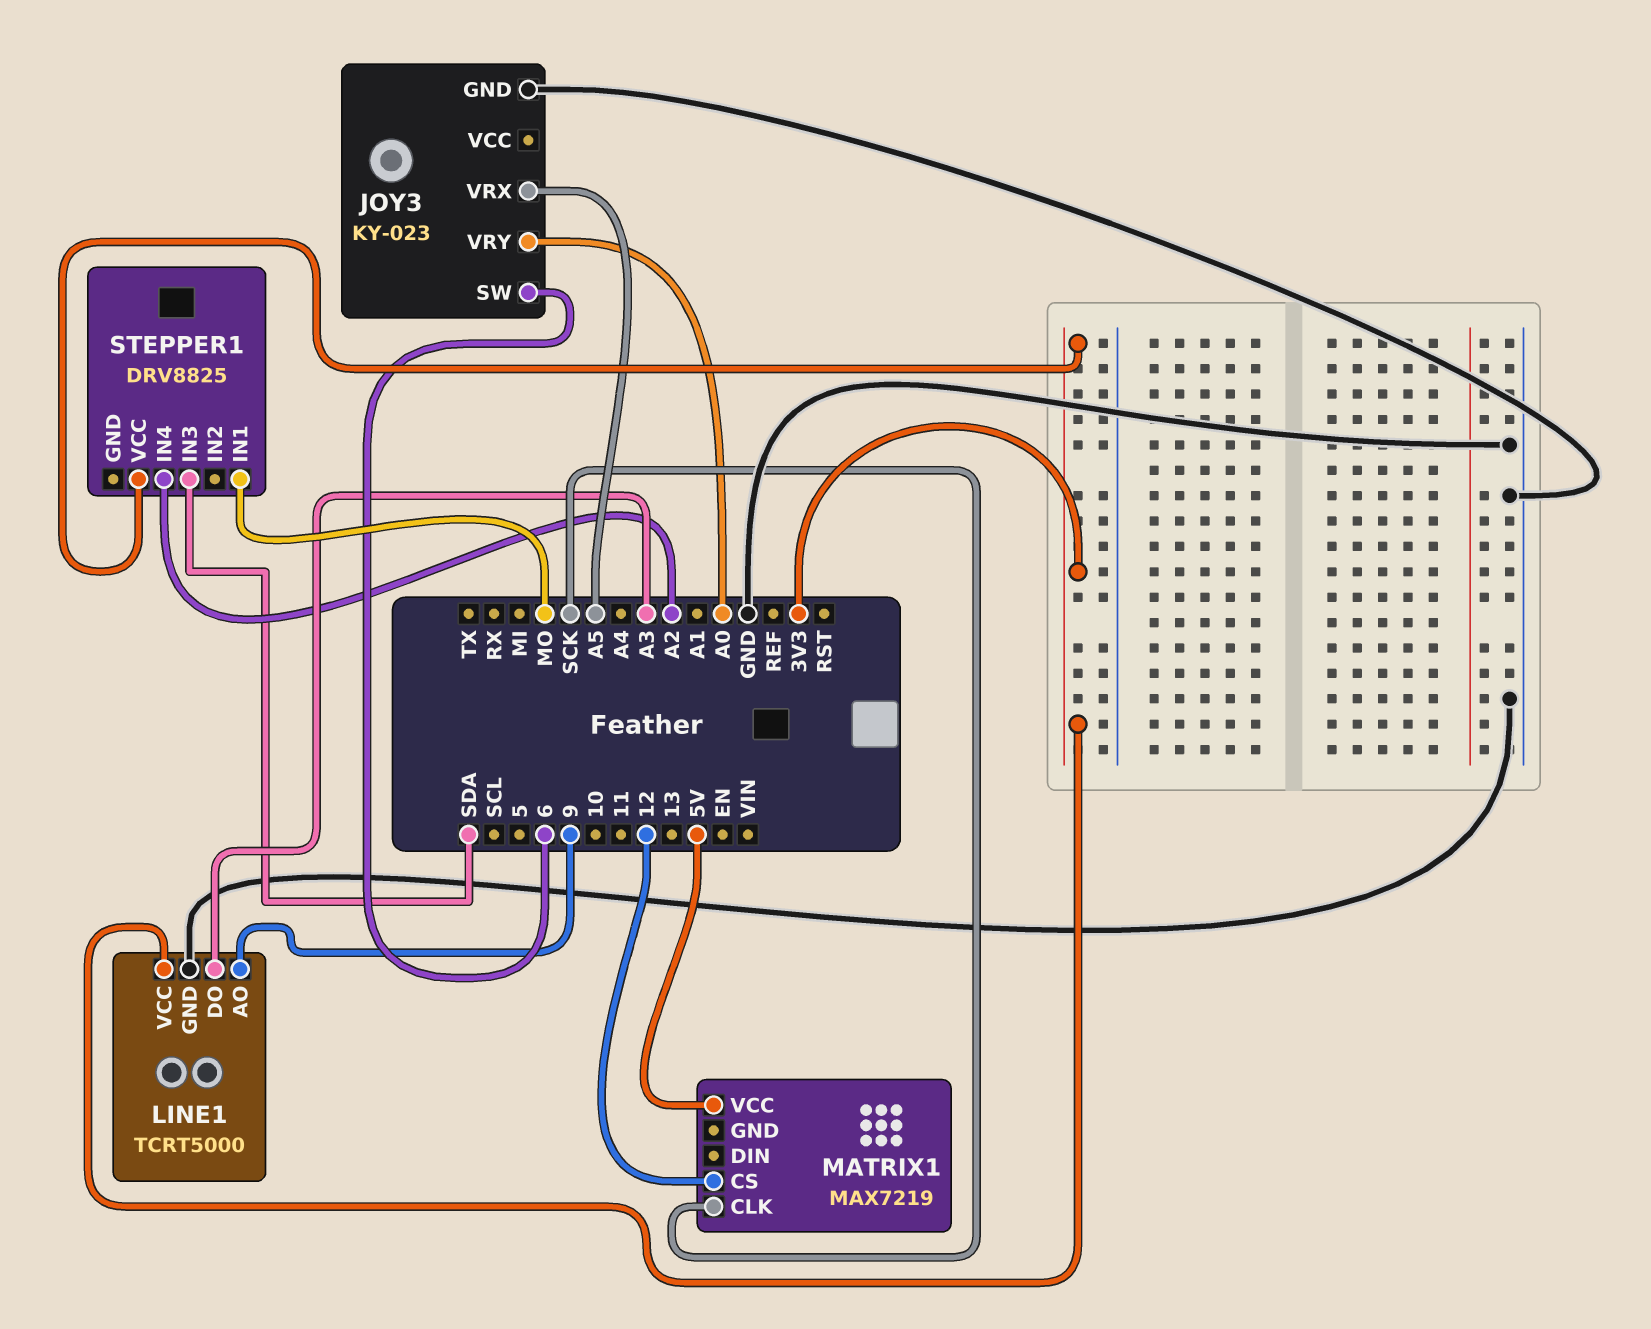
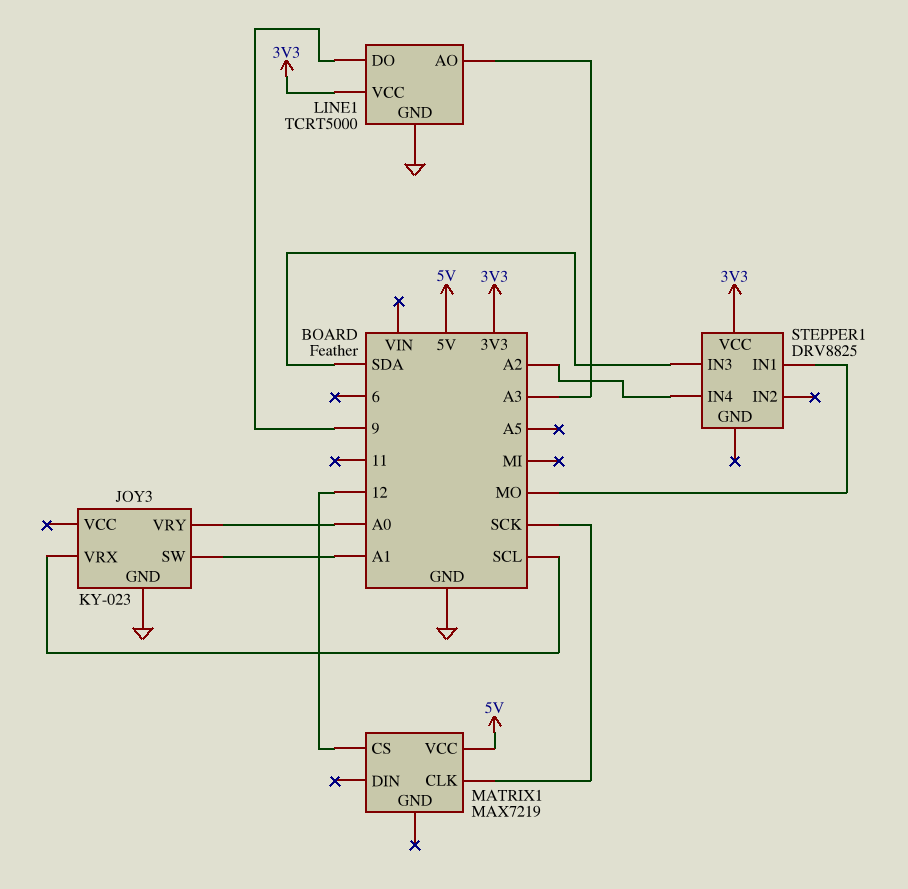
JOY3 pin SW: 6 -> A1
JOY3 pin VRX: A5 -> SCL
LINE1 pin AO: 9 -> A3
LINE1 pin DO: A3 -> 9

